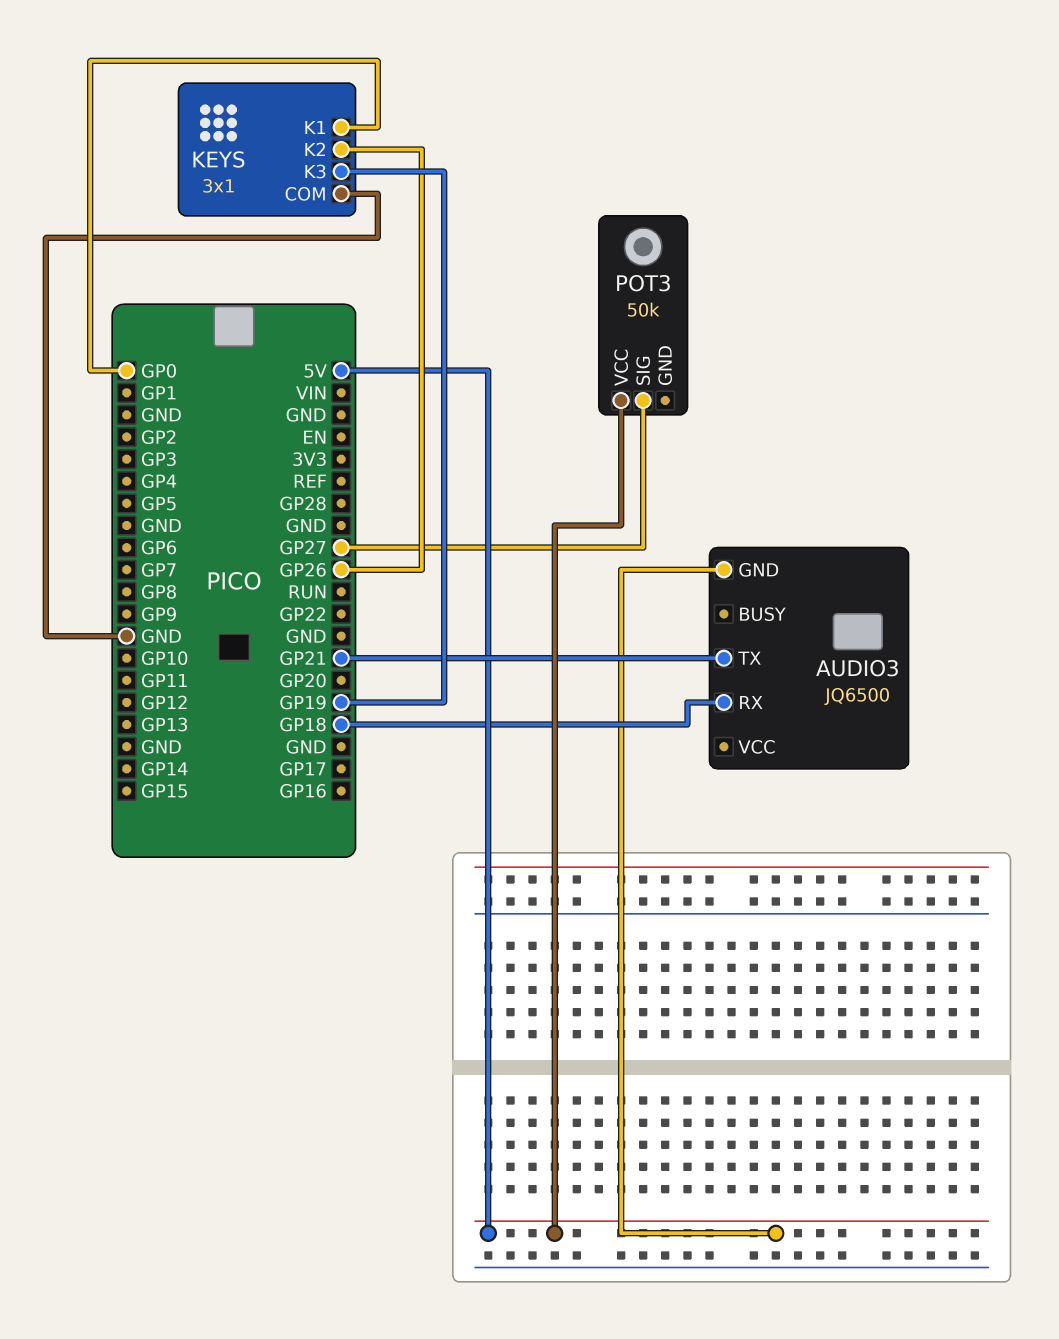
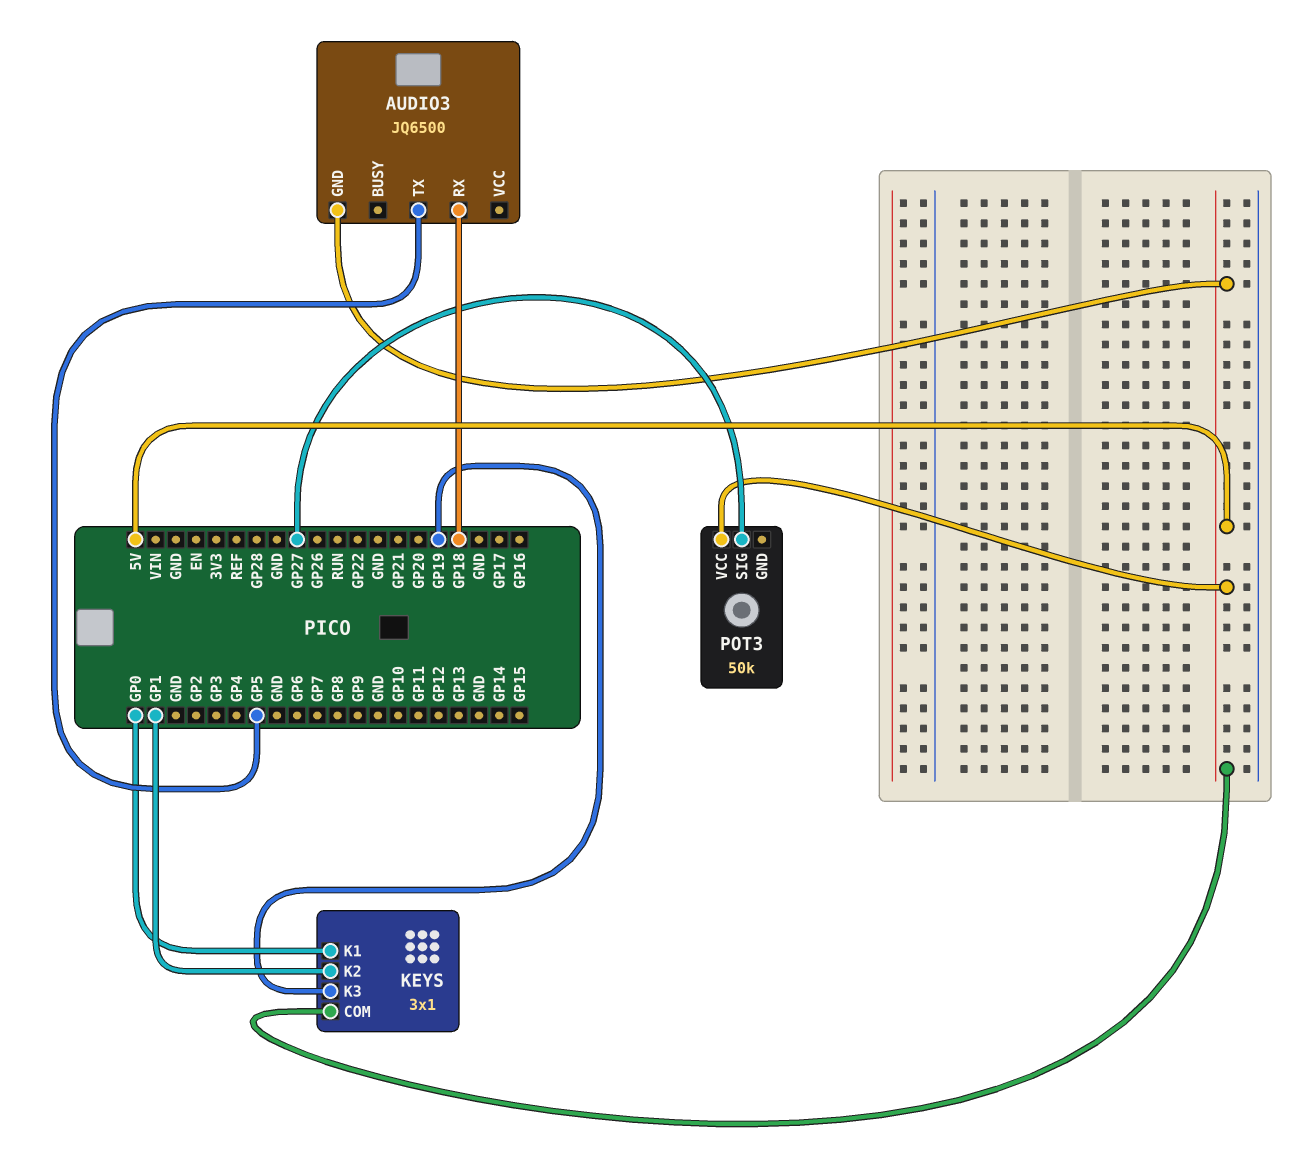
AUDIO3 pin TX: GP21 -> GP5
KEYS pin COM: GND -> 5V
KEYS pin K2: GP26 -> GP1

